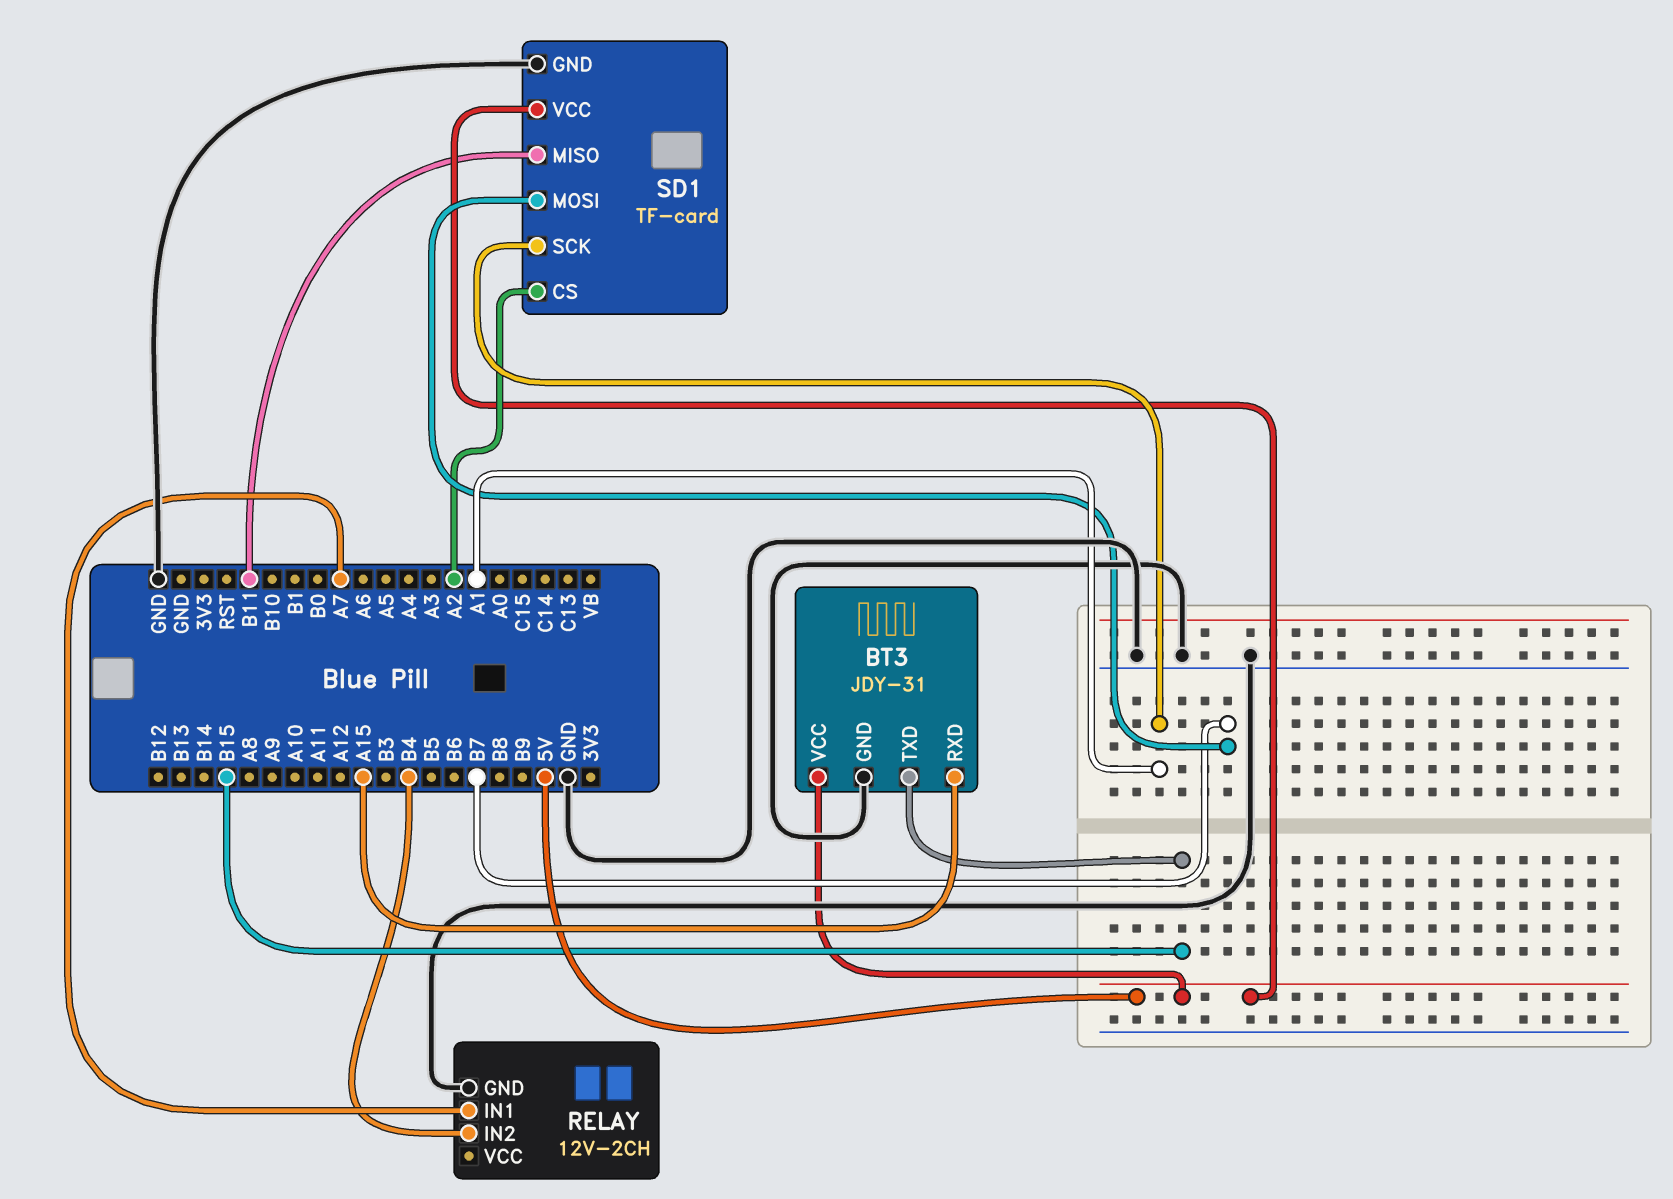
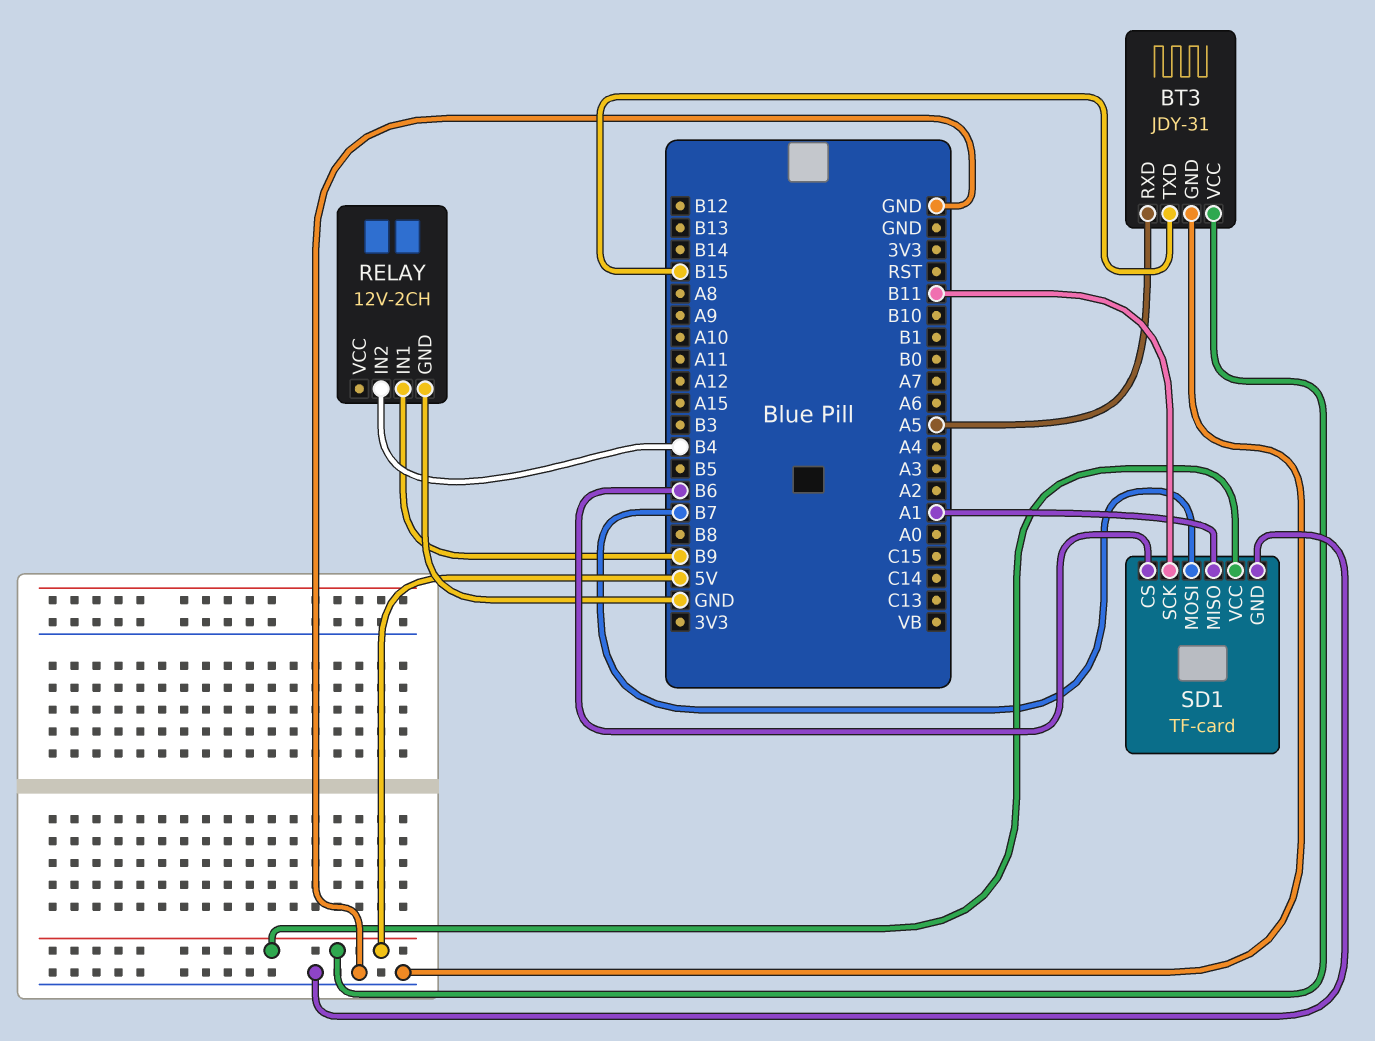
BT3 pin RXD: A15 -> A5
RELAY pin IN1: A7 -> B9
SD1 pin CS: A2 -> B6
SD1 pin MISO: B11 -> A1
SD1 pin SCK: A1 -> B11

